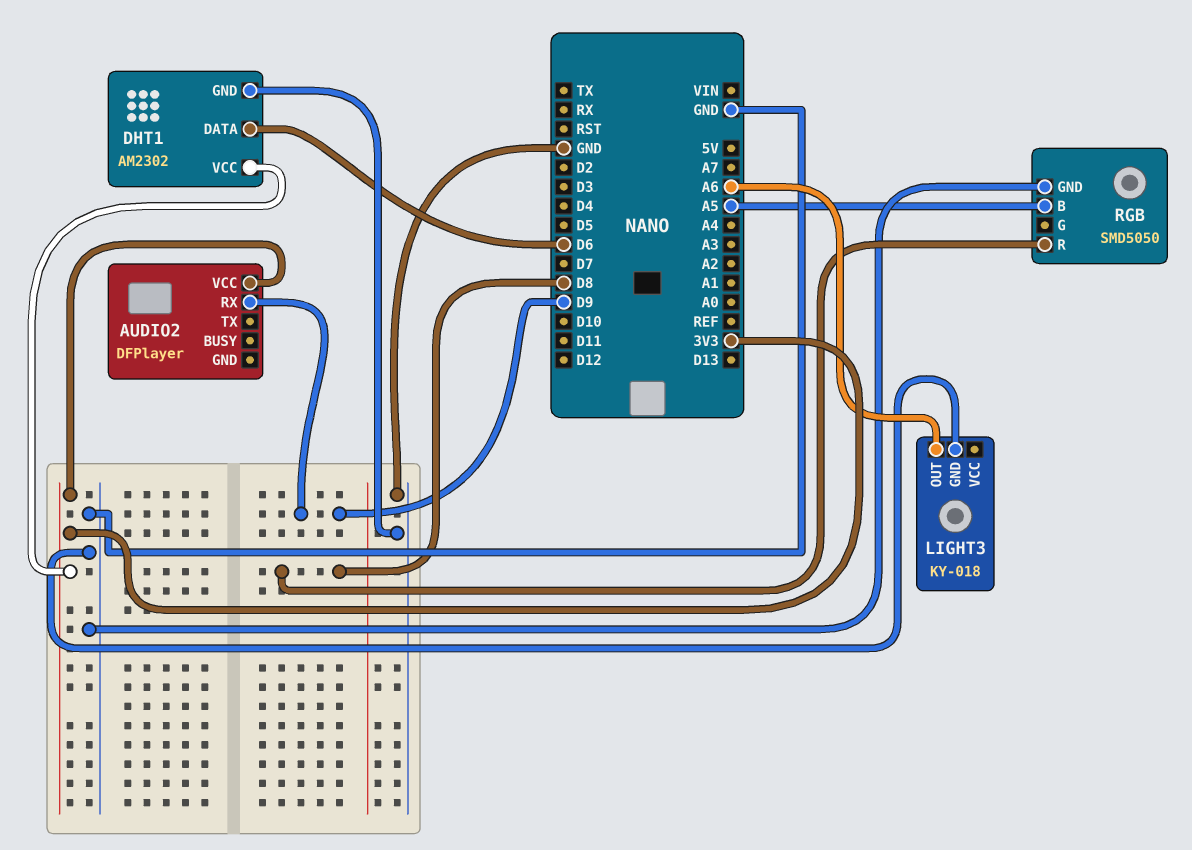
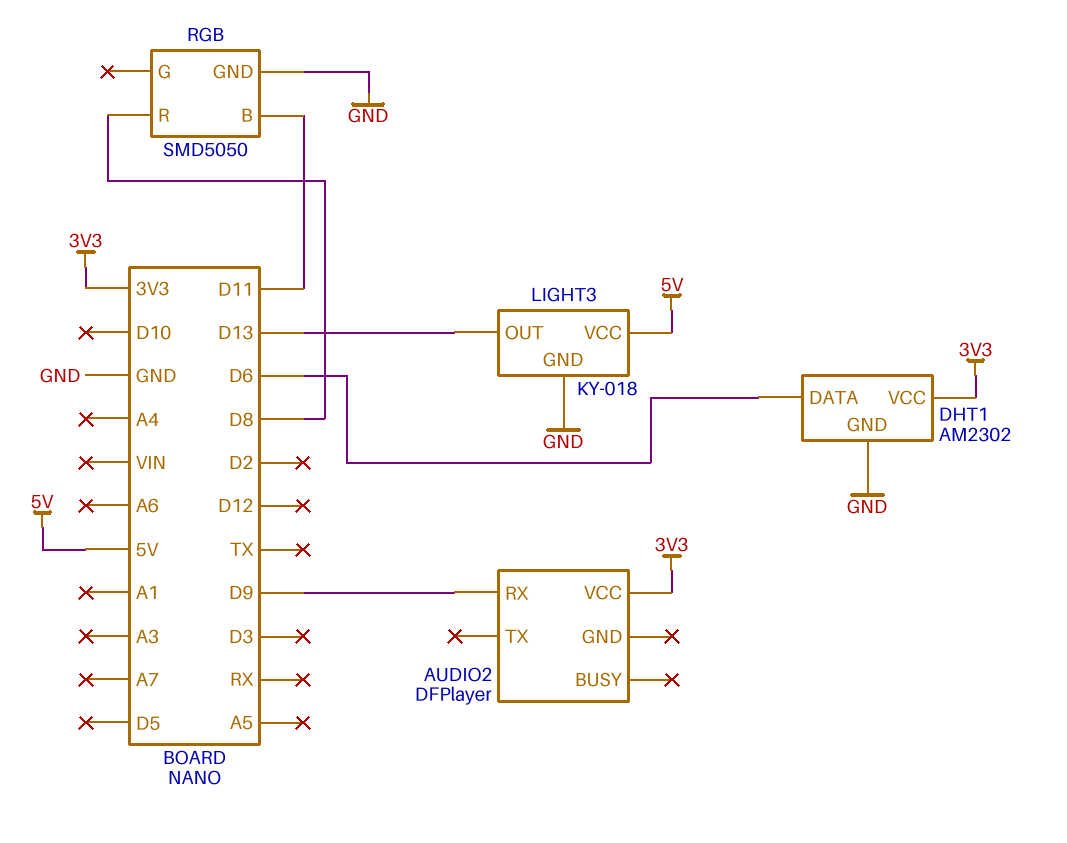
LIGHT3 pin OUT: A6 -> D13
LIGHT3 pin VCC: none -> 5V
RGB pin B: A5 -> D11

